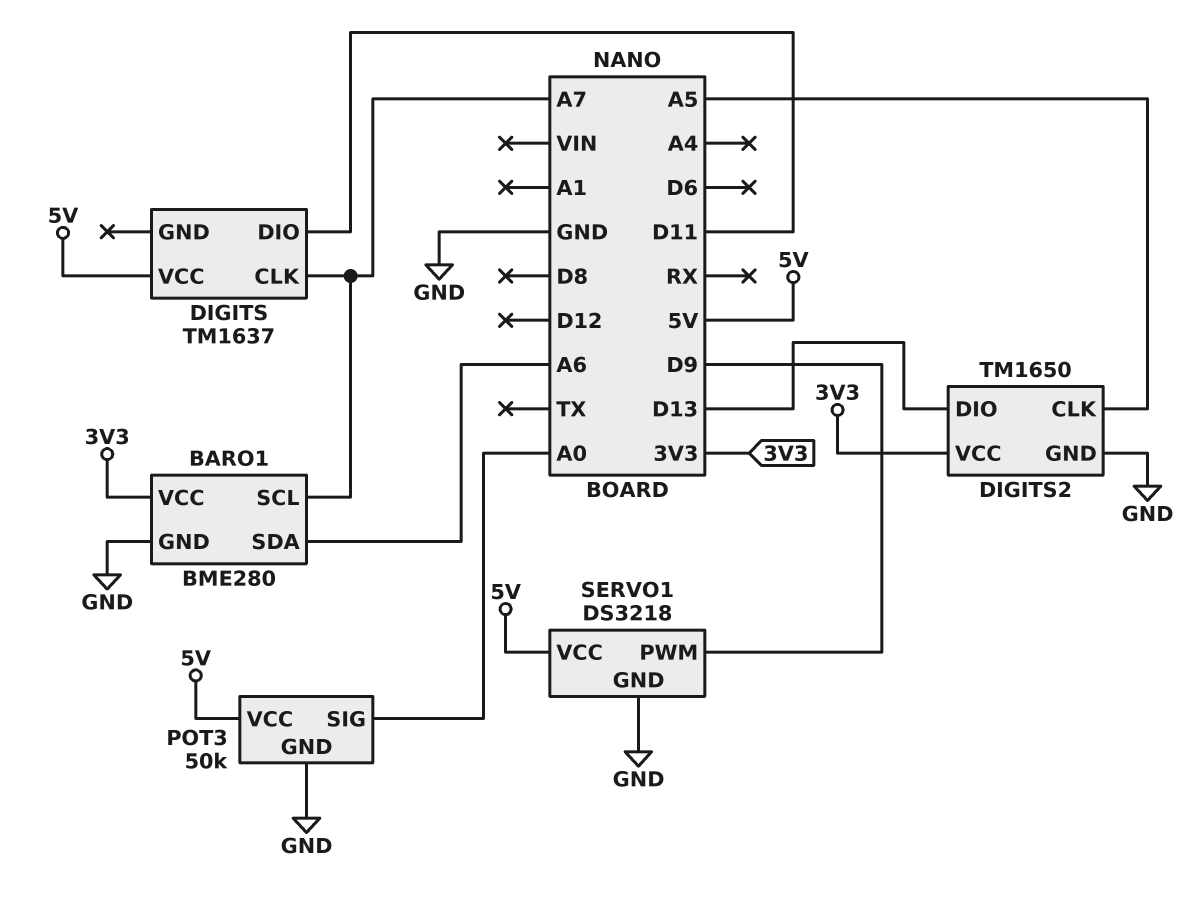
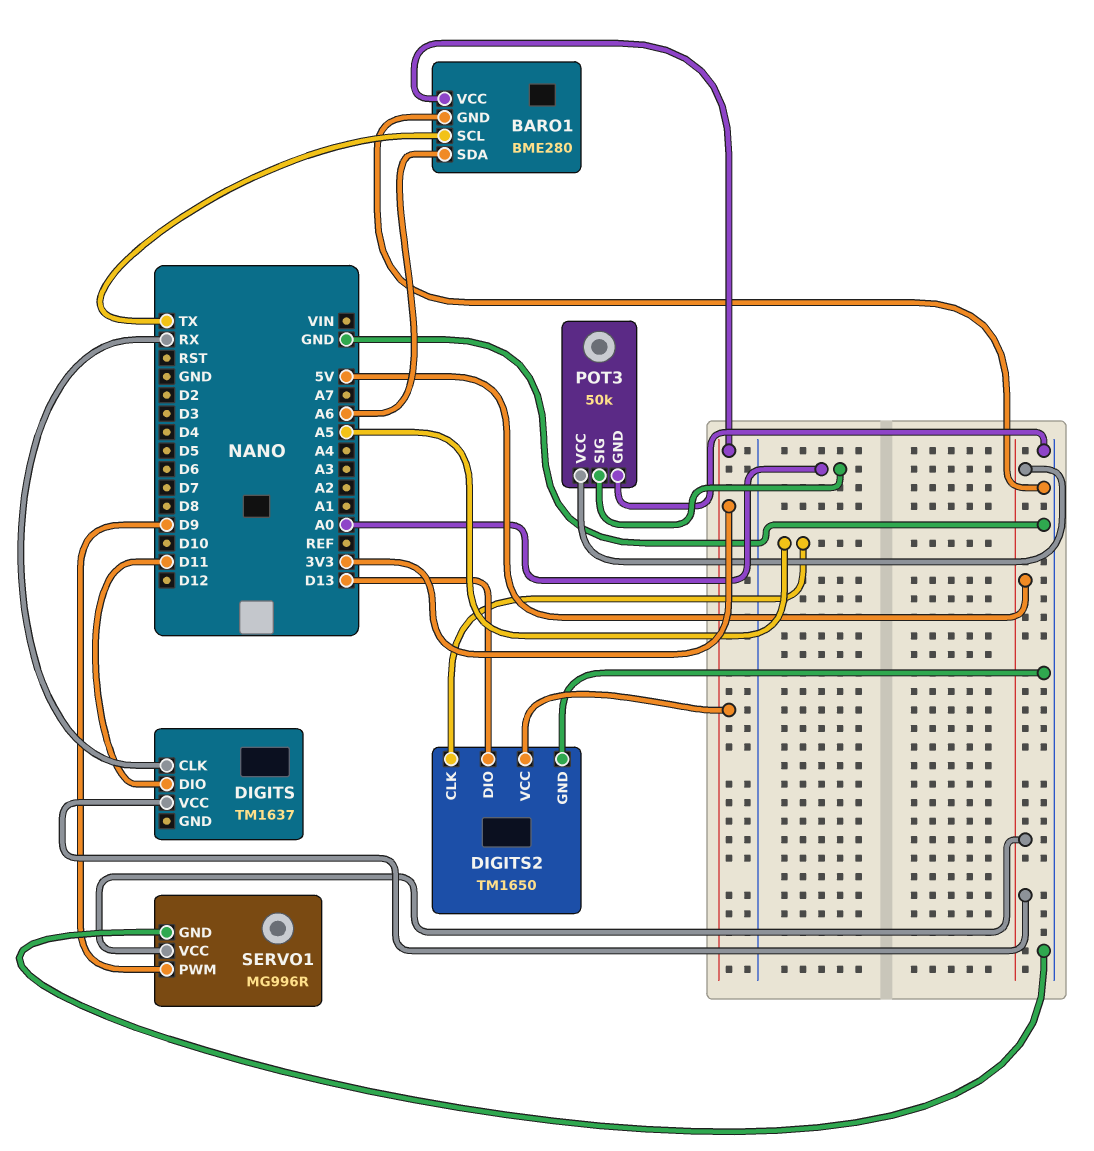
BARO1 pin SCL: A7 -> TX
DIGITS pin CLK: A7 -> RX
SERVO1: DS3218 -> MG996R

